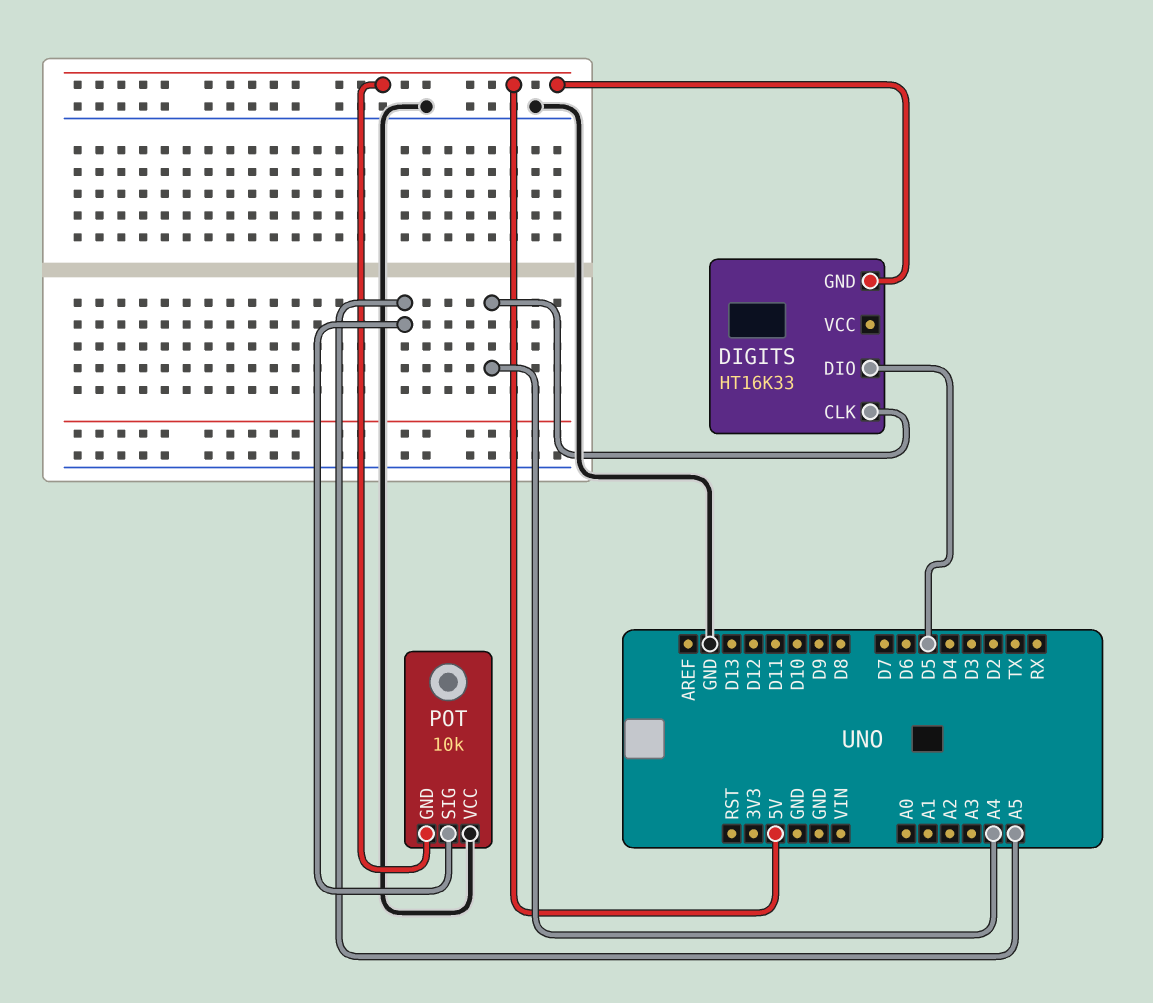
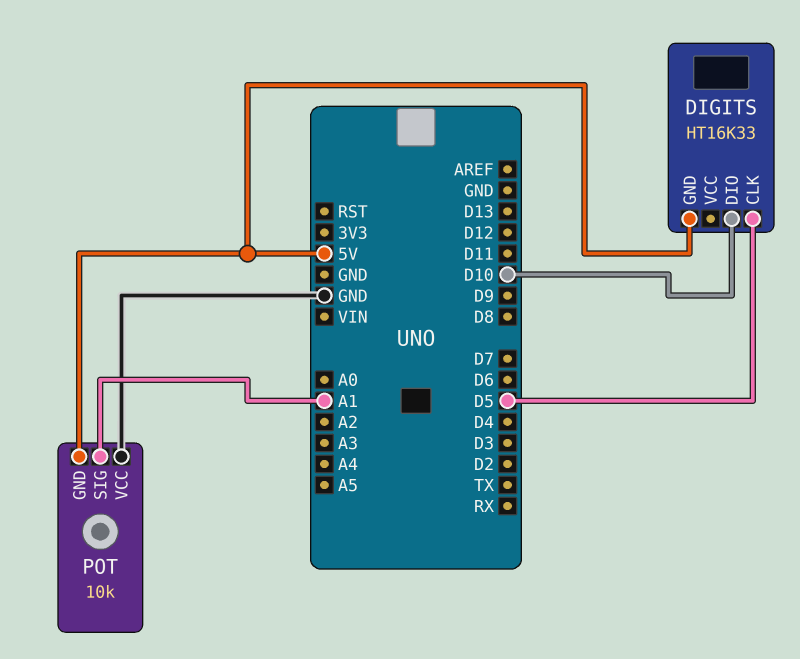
DIGITS pin CLK: A4 -> D5
DIGITS pin DIO: D5 -> D10
POT pin SIG: A5 -> A1

